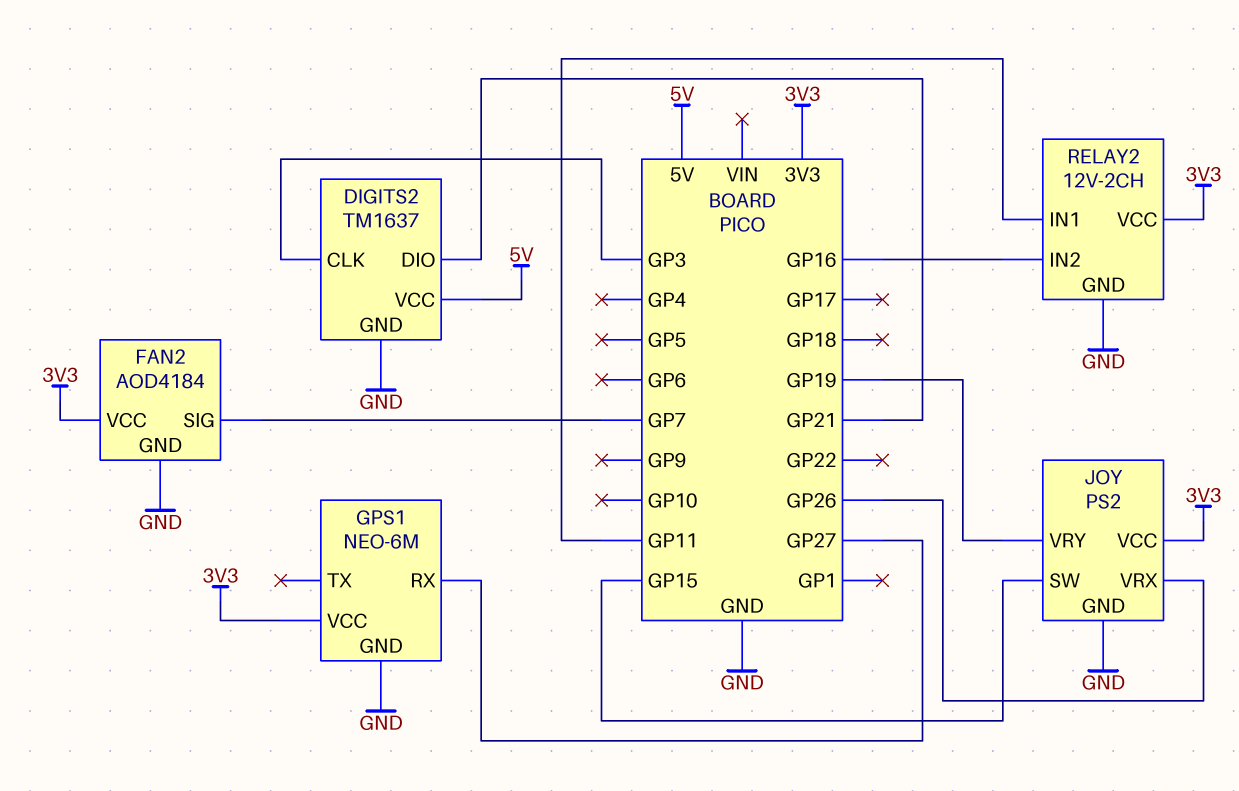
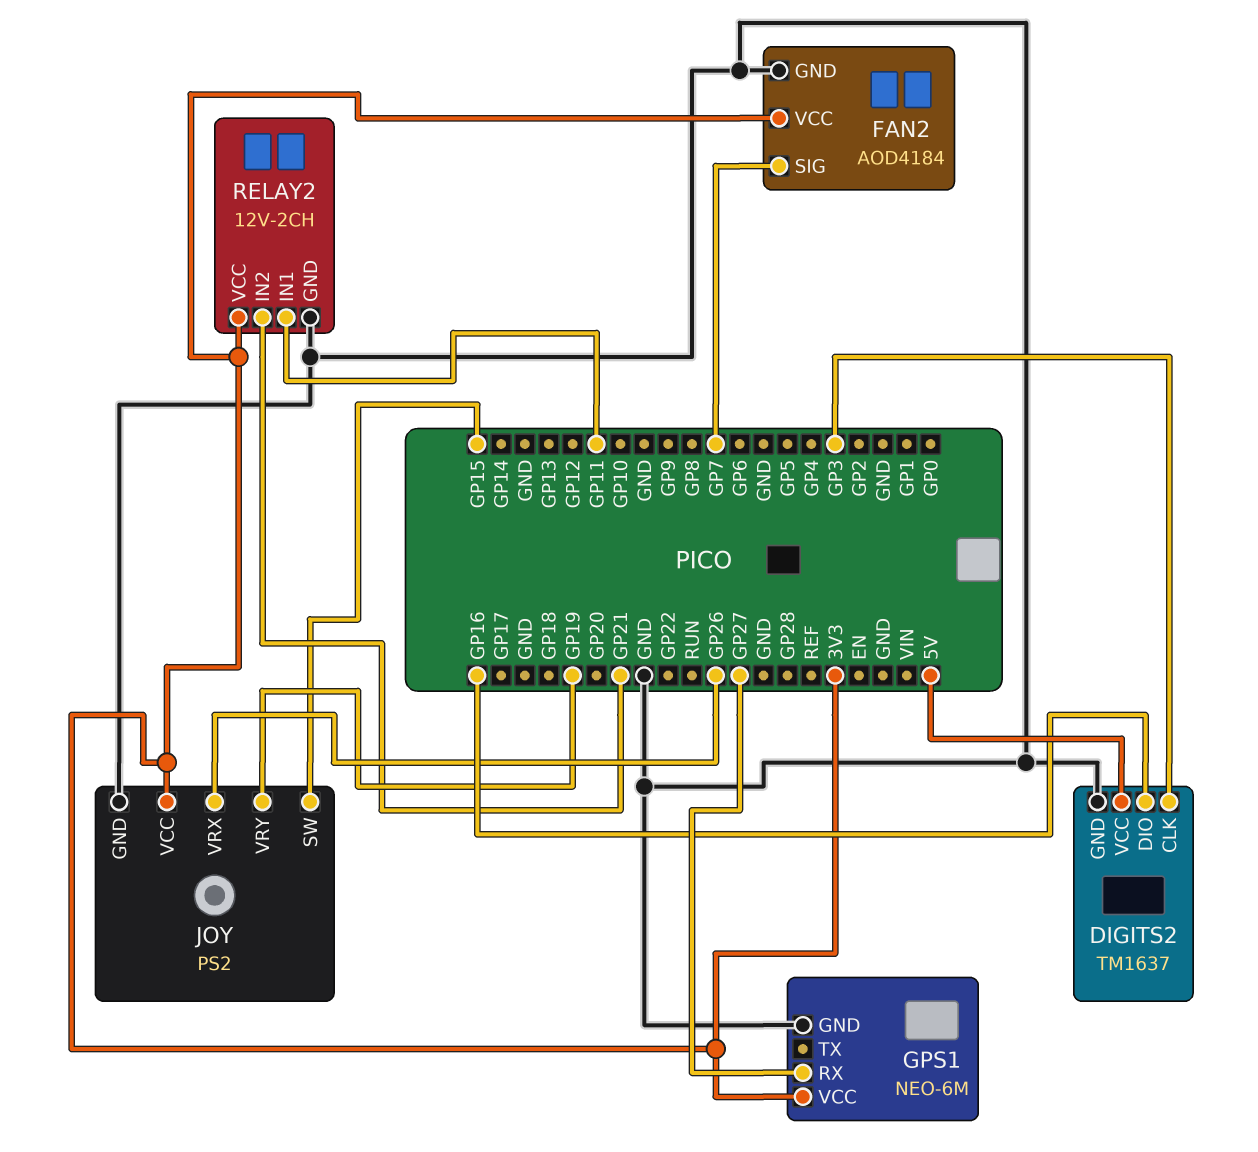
DIGITS2 pin DIO: GP21 -> GP16
RELAY2 pin IN2: GP16 -> GP21

